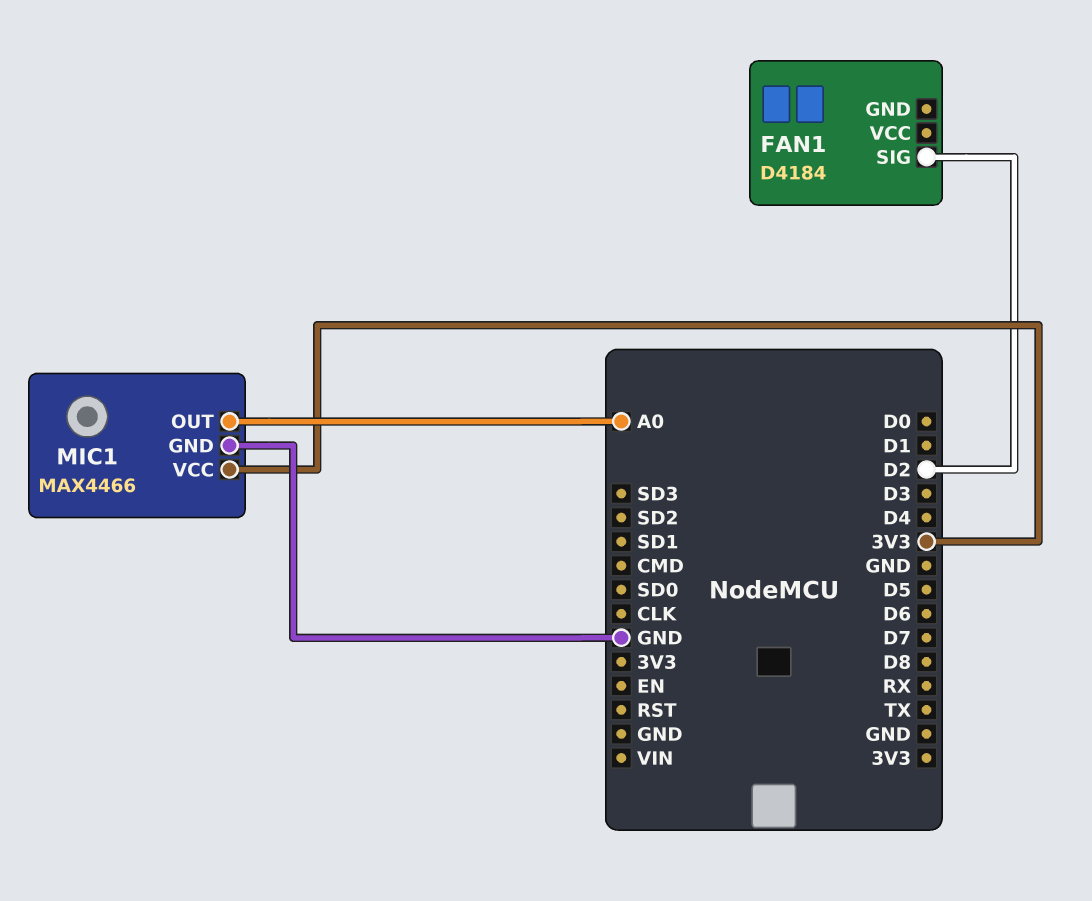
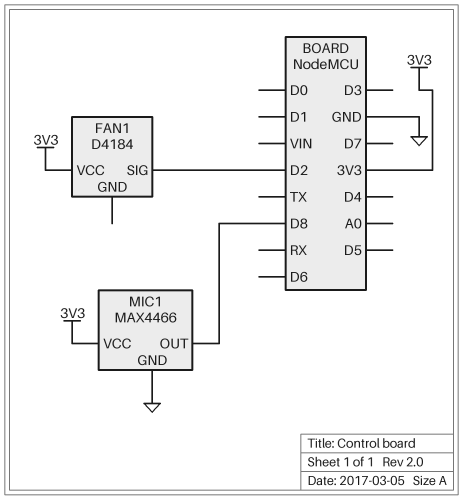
FAN1 pin VCC: none -> 3V3
MIC1 pin OUT: A0 -> D8

